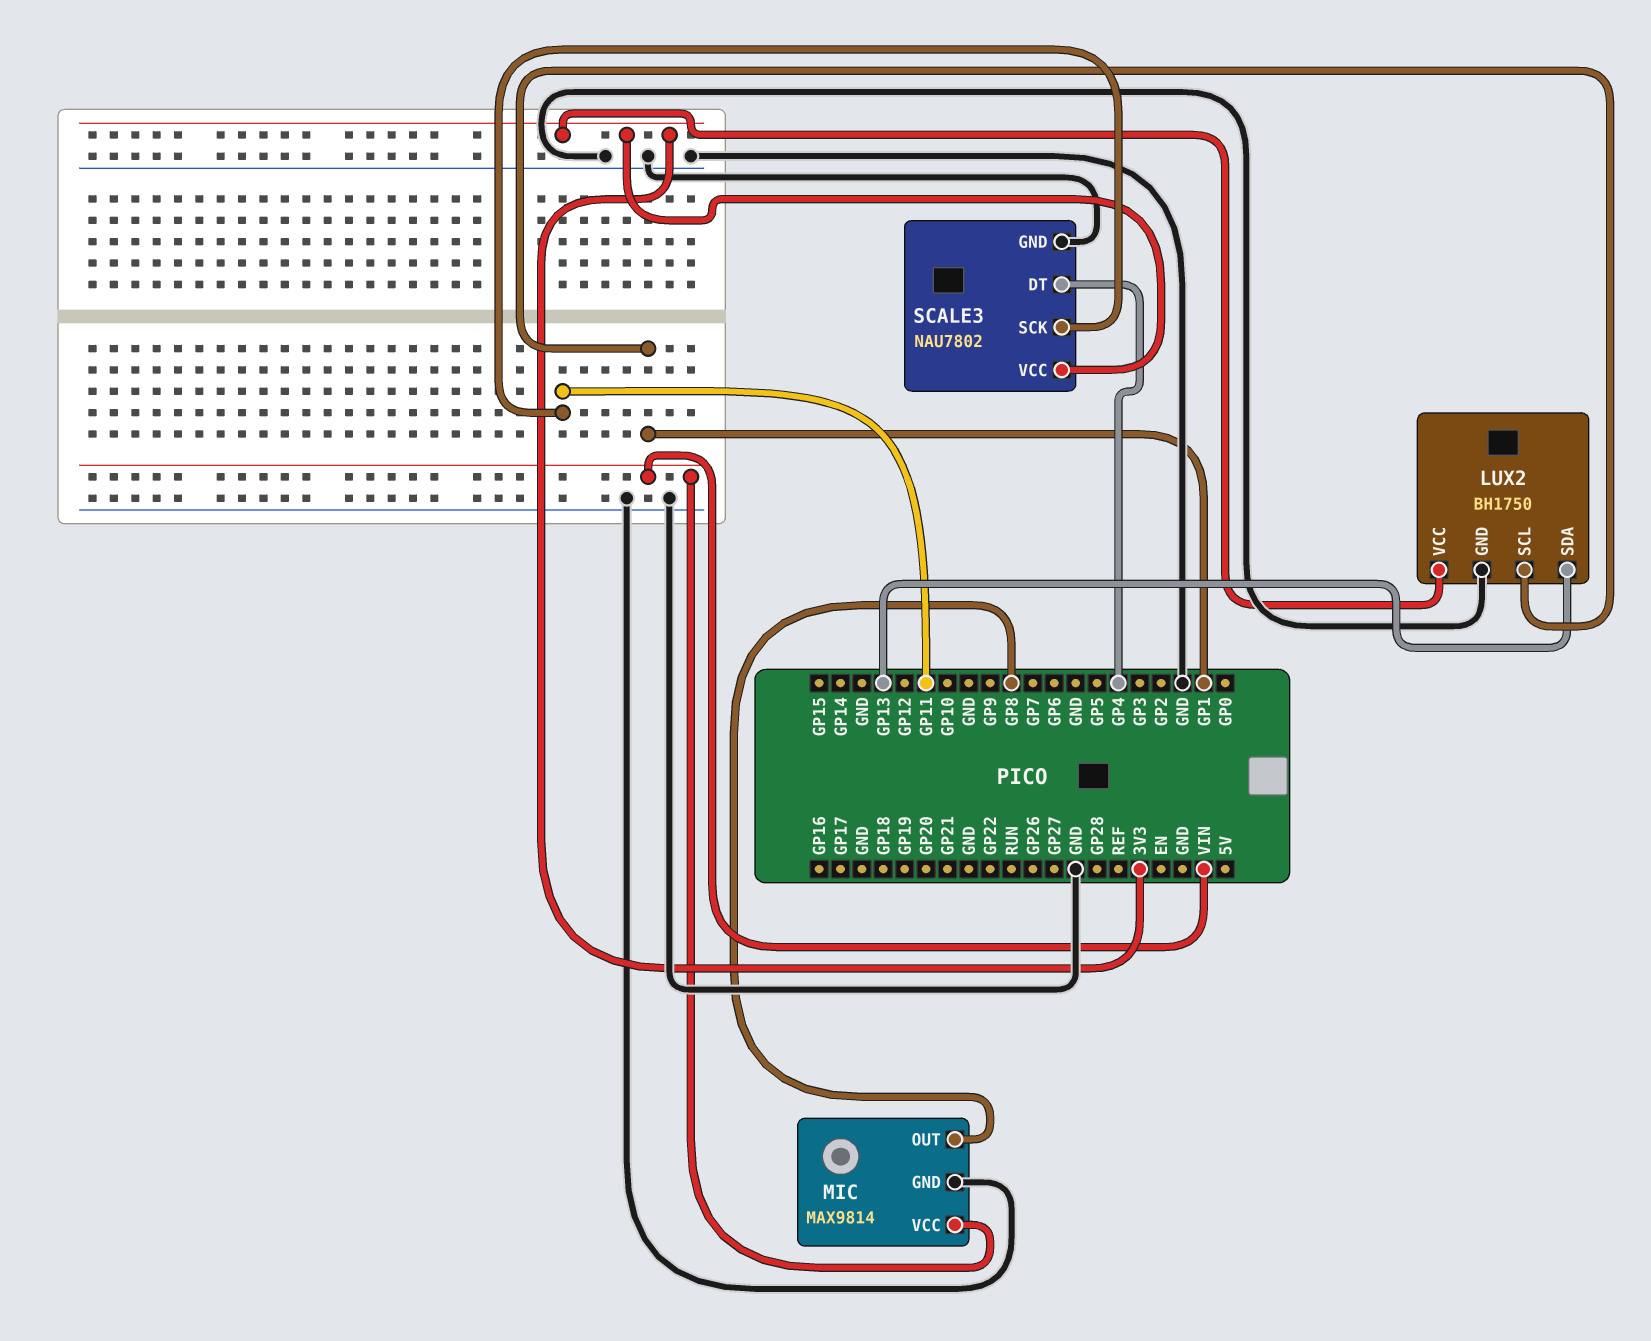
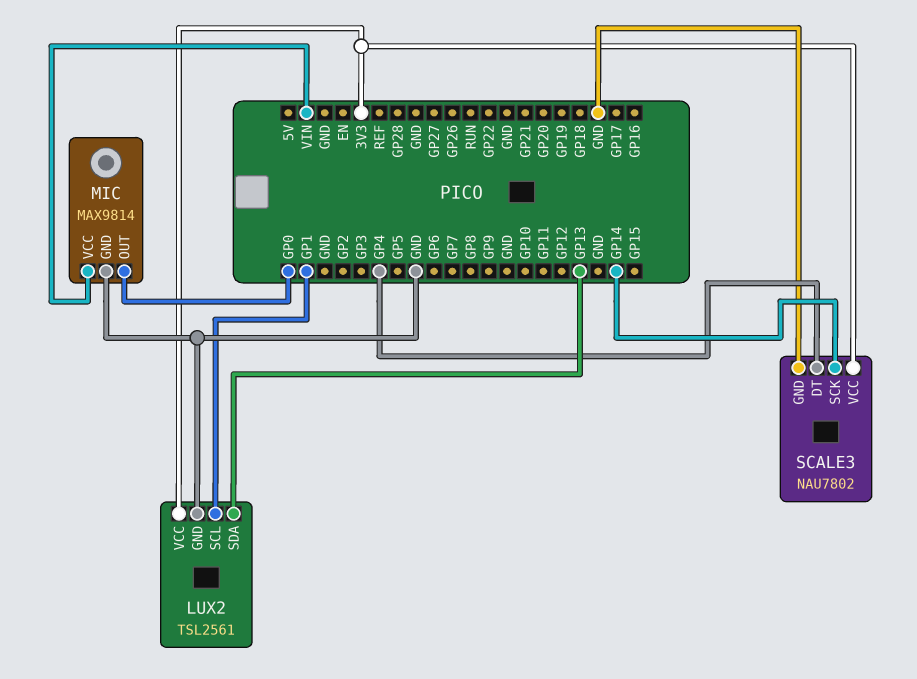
LUX2: BH1750 -> TSL2561
MIC pin OUT: GP8 -> GP0
SCALE3 pin SCK: GP11 -> GP14

